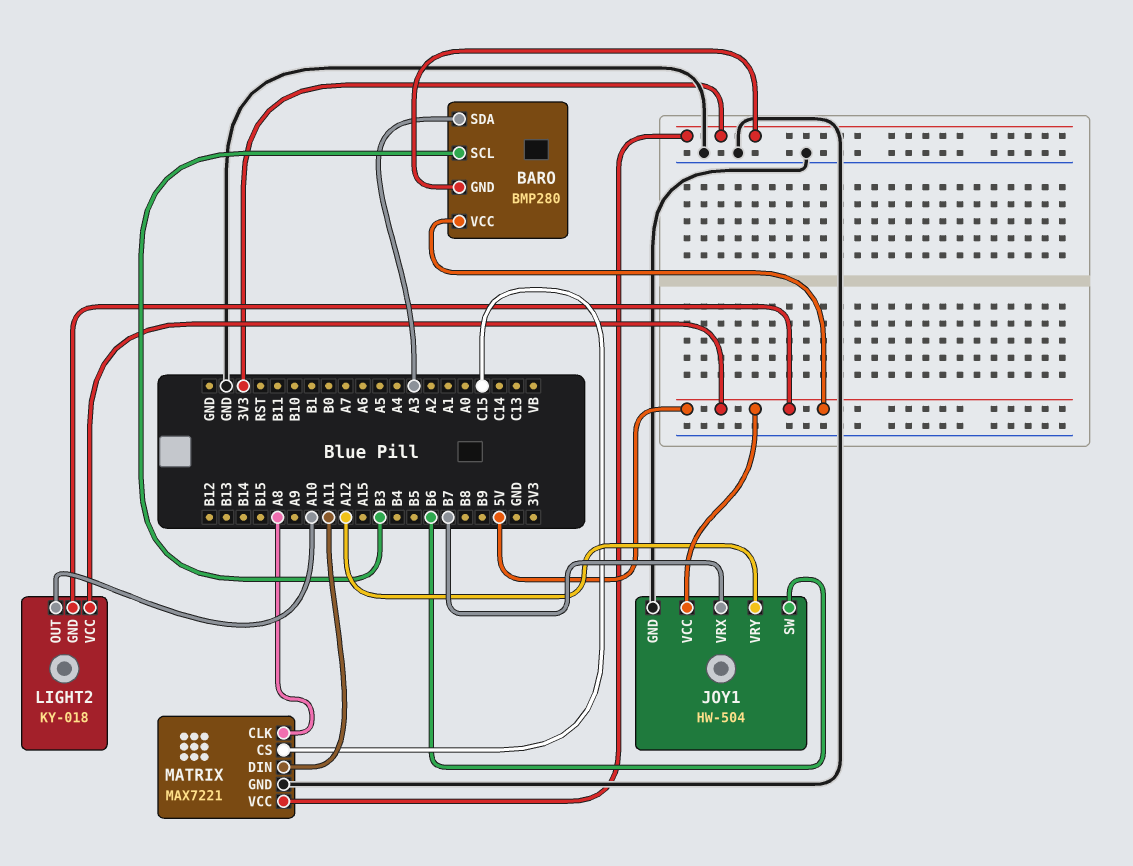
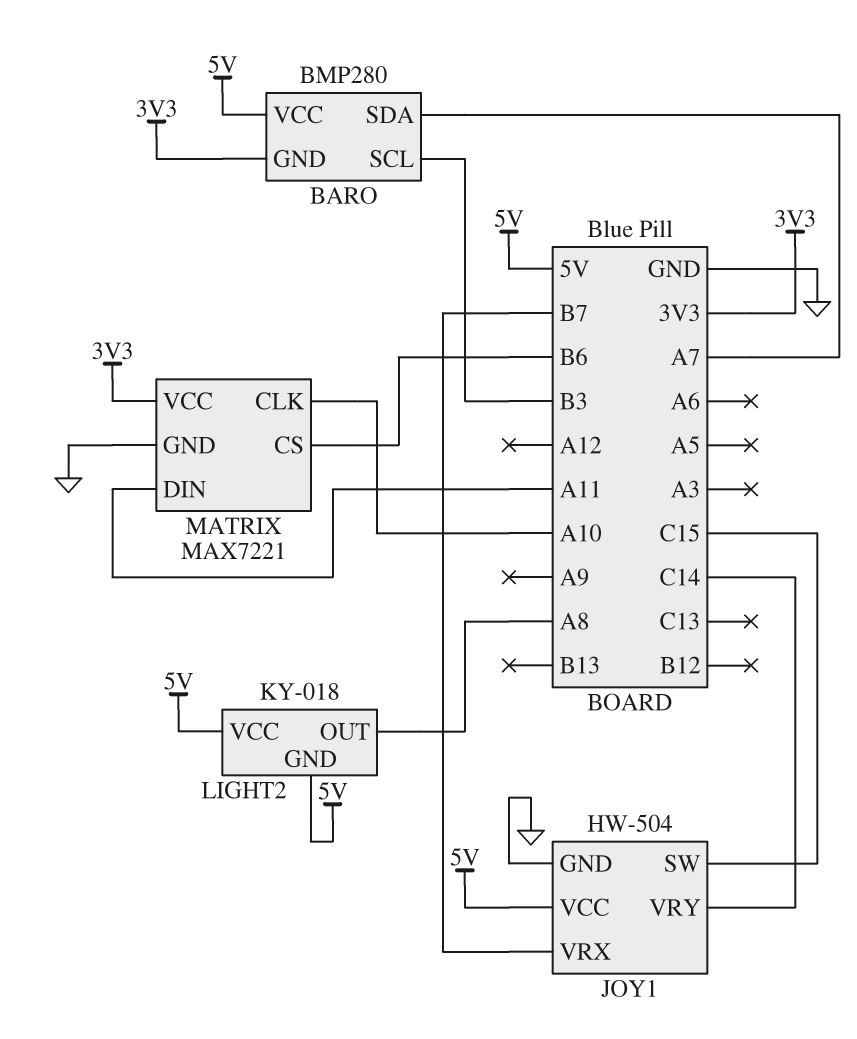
BARO pin SDA: A3 -> A7
JOY1 pin SW: B6 -> C15
JOY1 pin VRY: A12 -> C14
LIGHT2 pin OUT: A10 -> A8
MATRIX pin CLK: A8 -> A10
MATRIX pin CS: C15 -> B6

